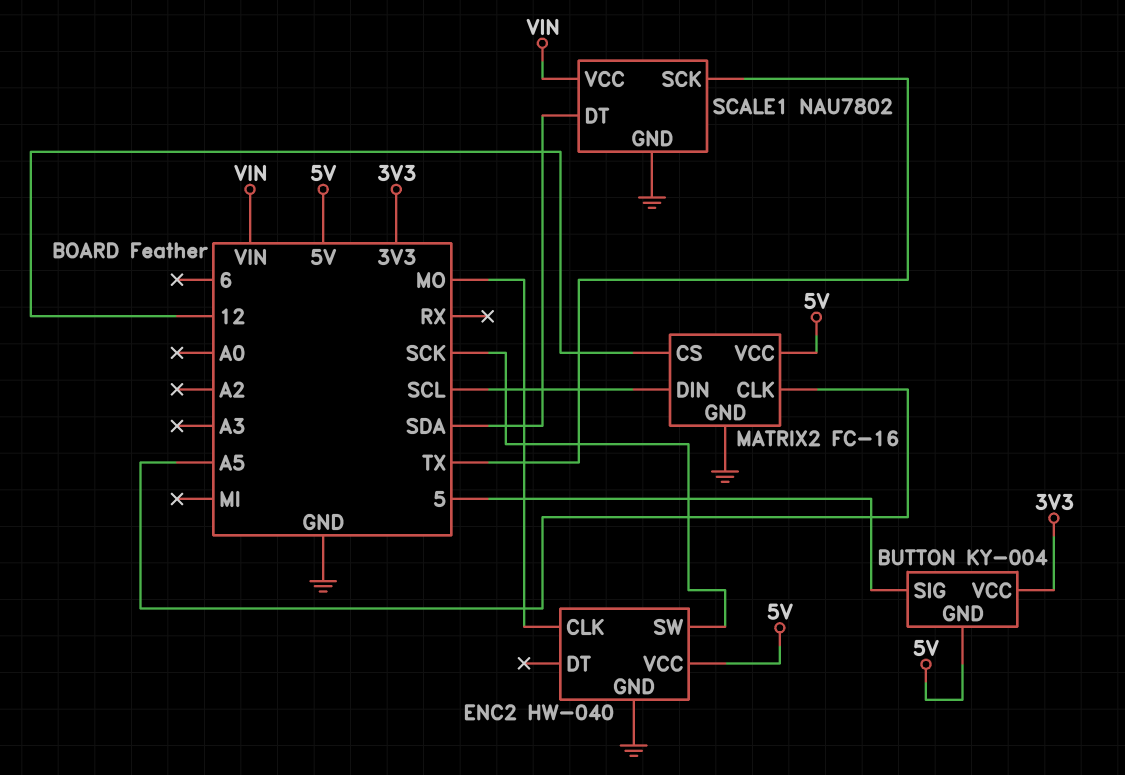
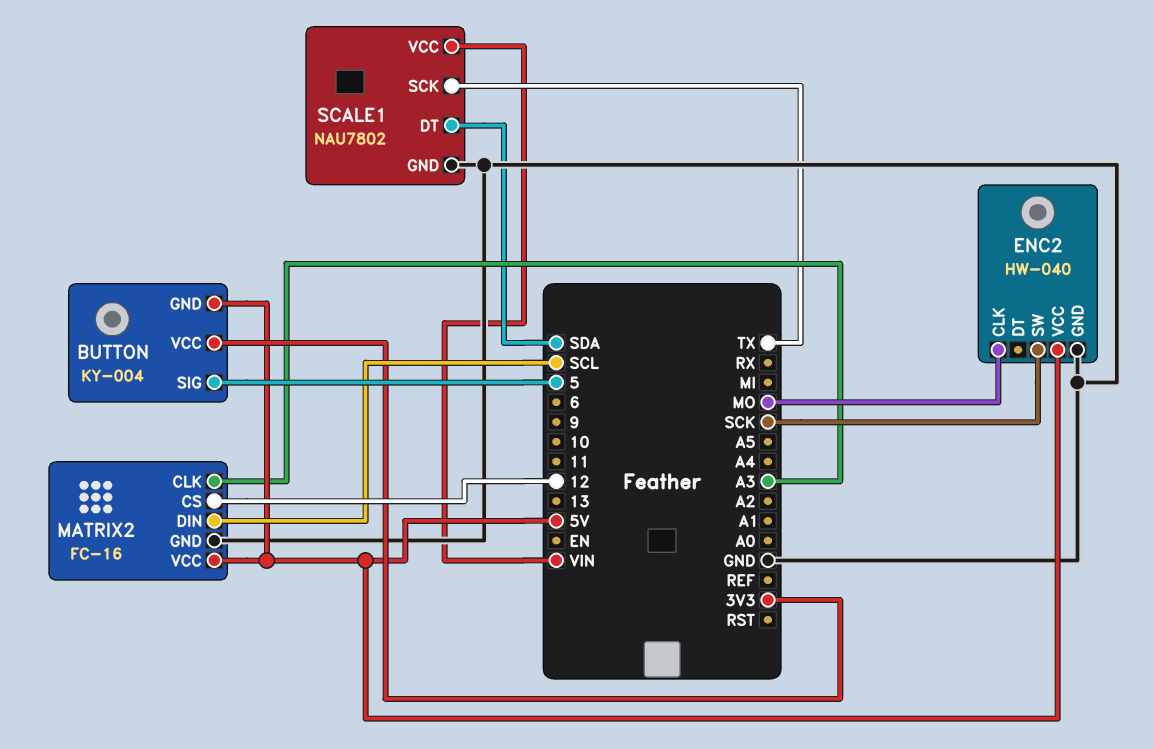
MATRIX2 pin CLK: A5 -> A3

